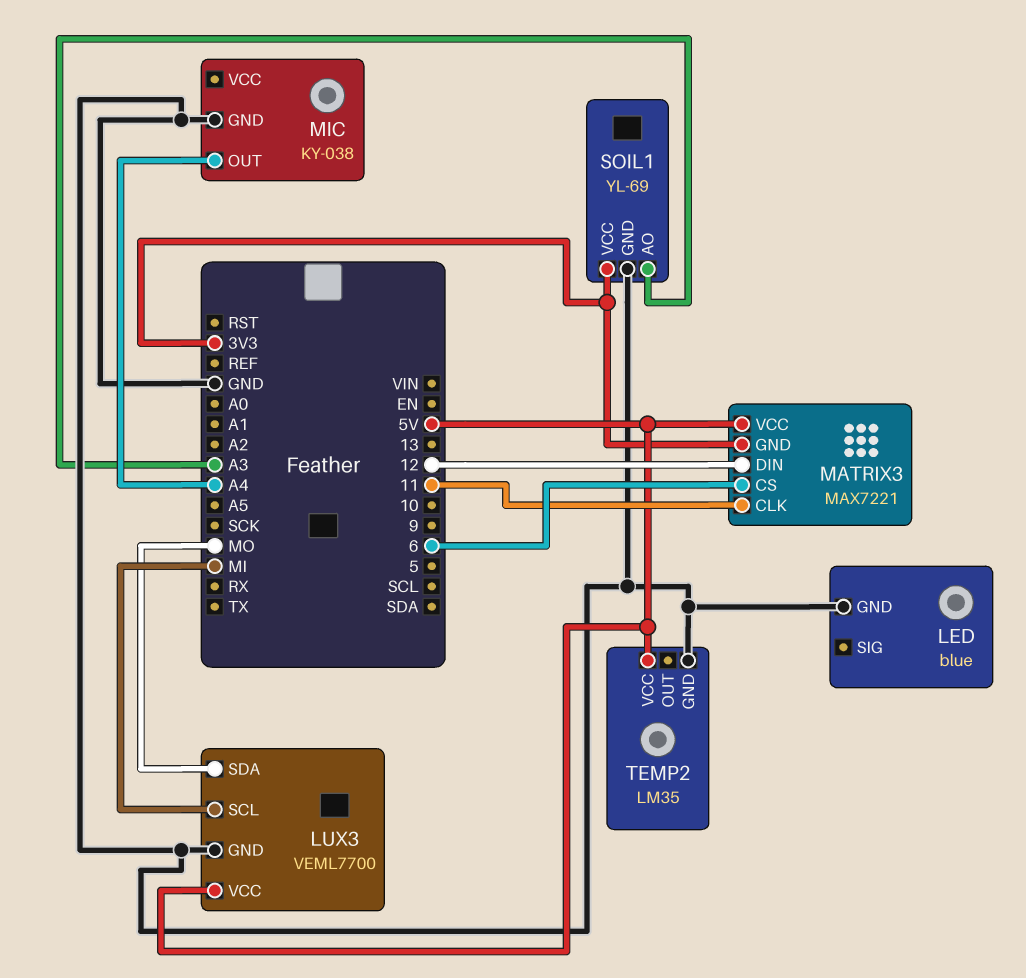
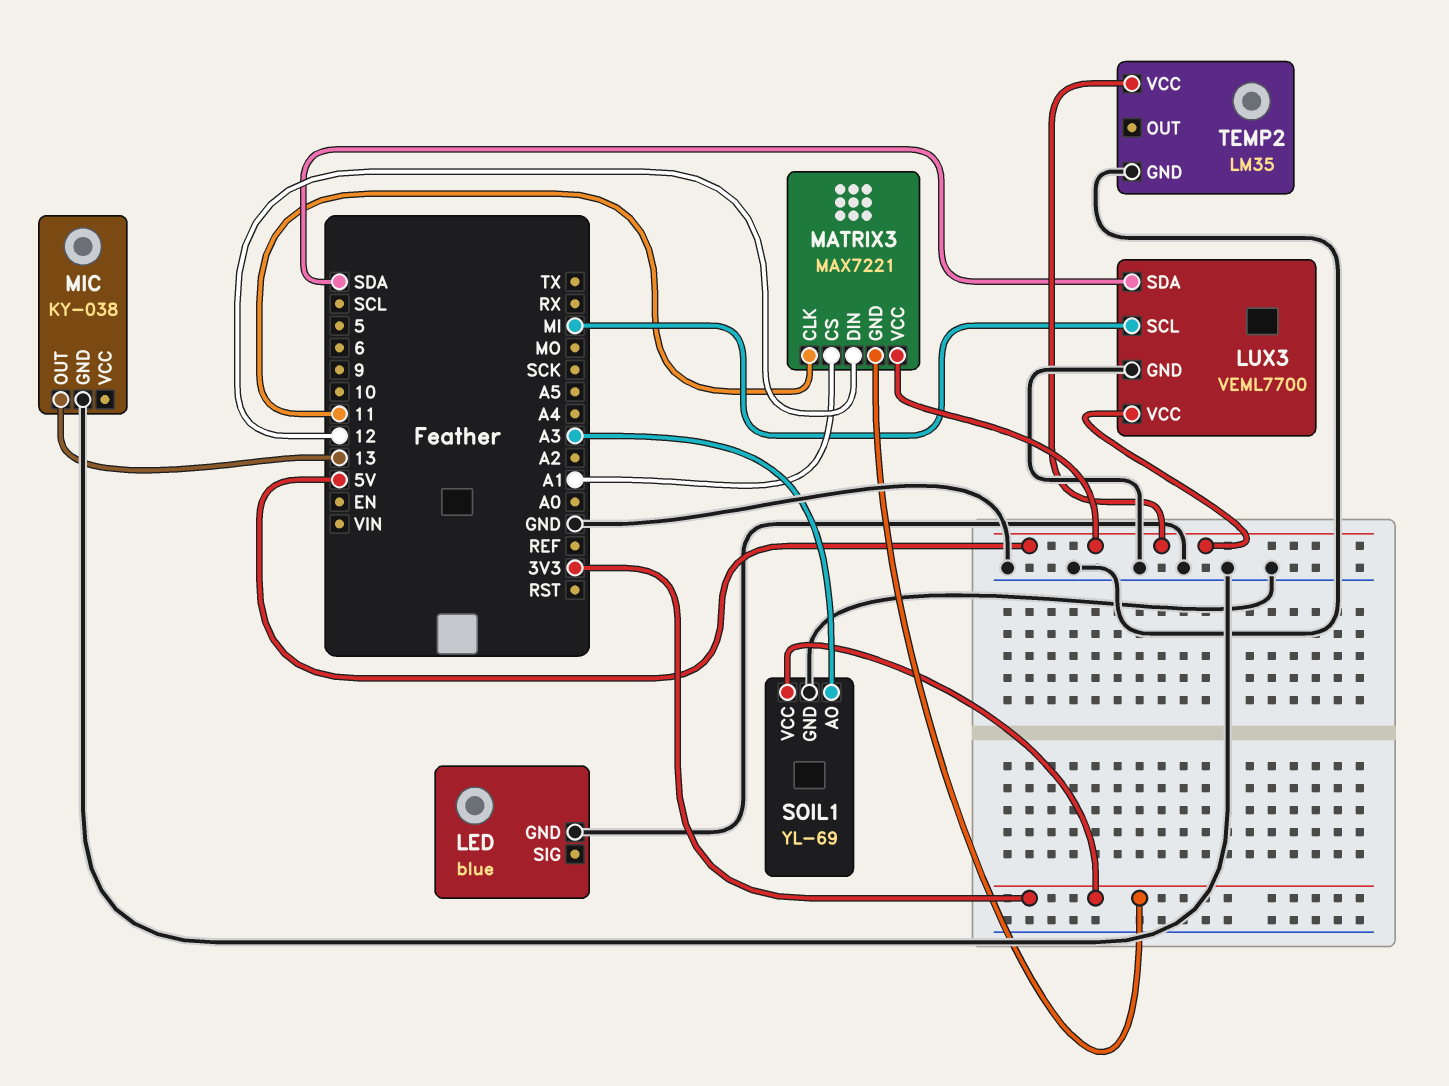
LUX3 pin SDA: MO -> SDA
MATRIX3 pin CS: 6 -> A1
MIC pin OUT: A4 -> 13

